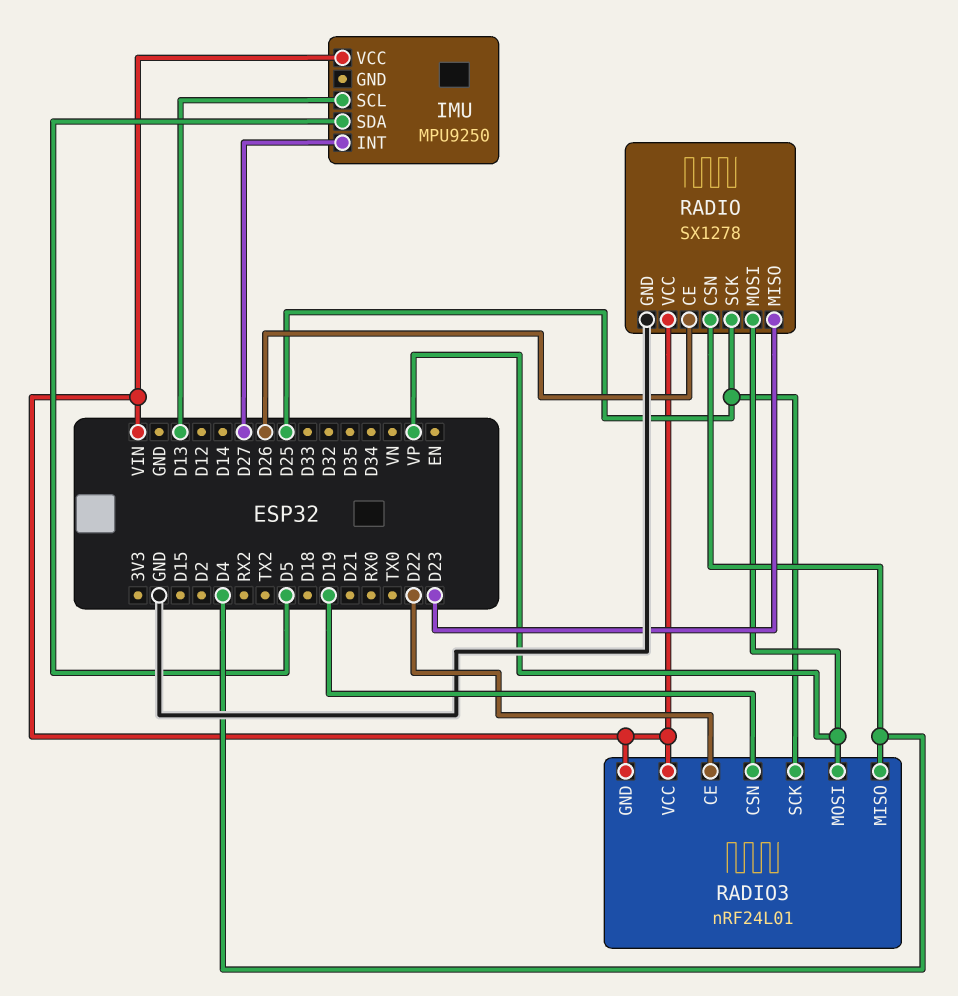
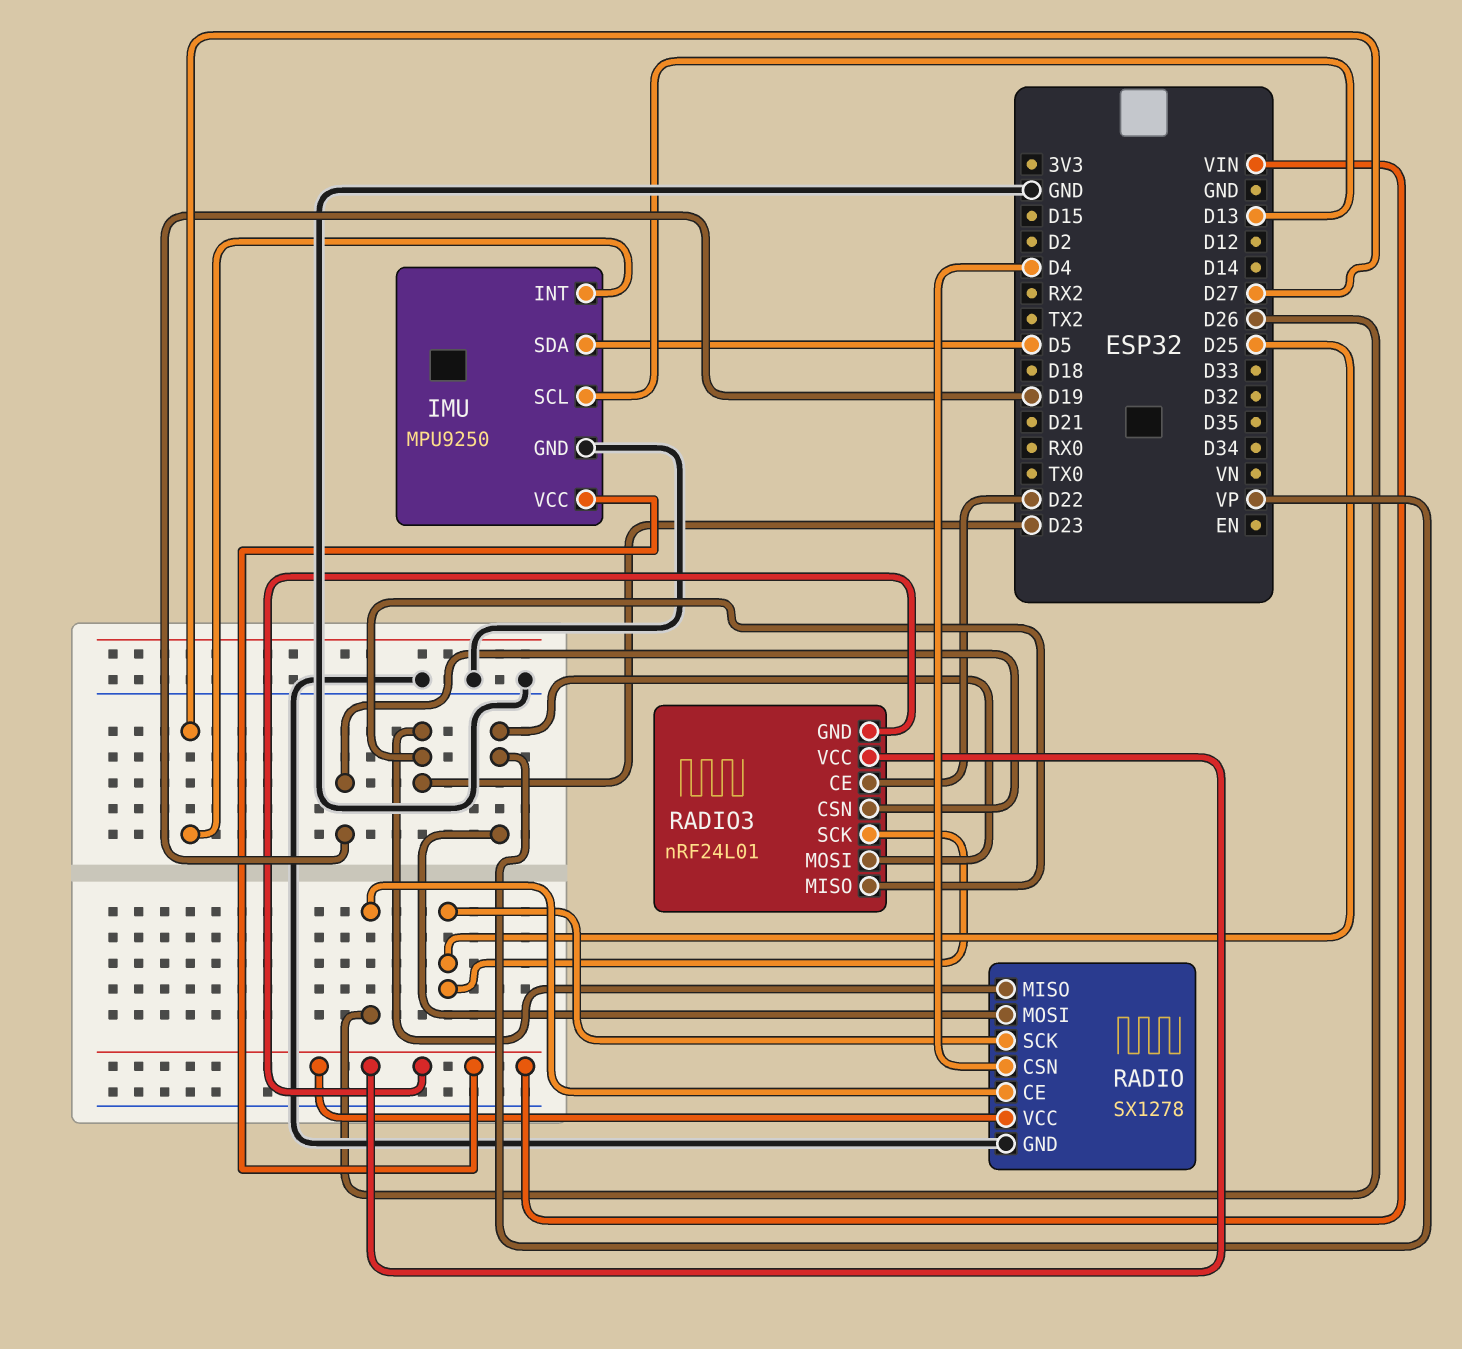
IMU pin GND: none -> GND
RADIO3 pin MISO: D4 -> D23

